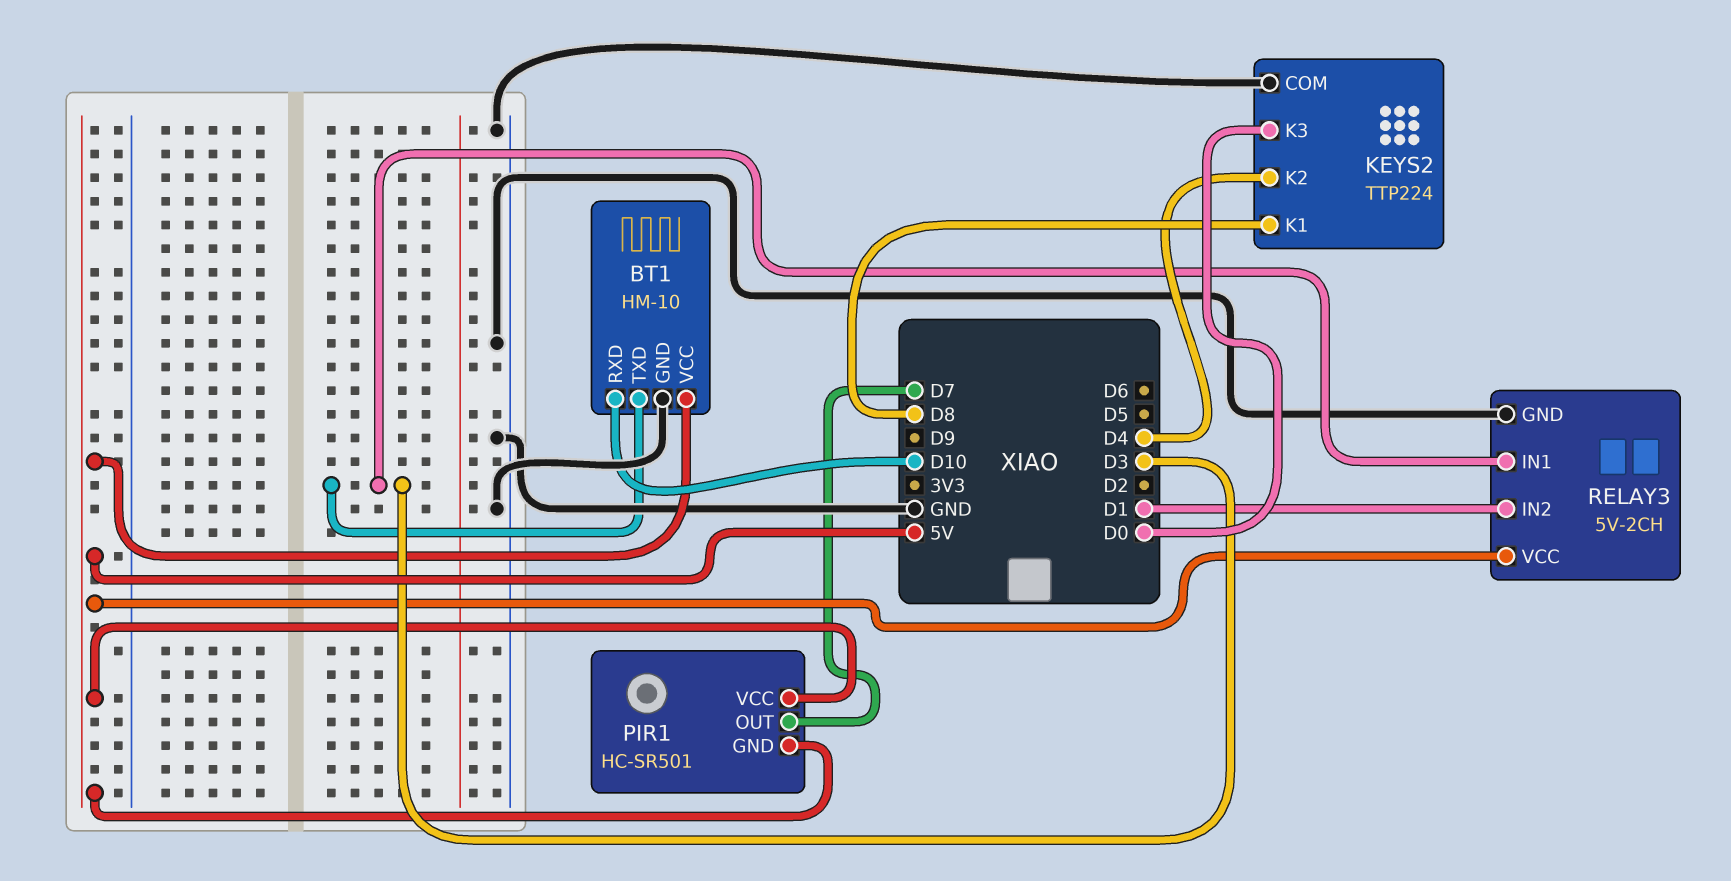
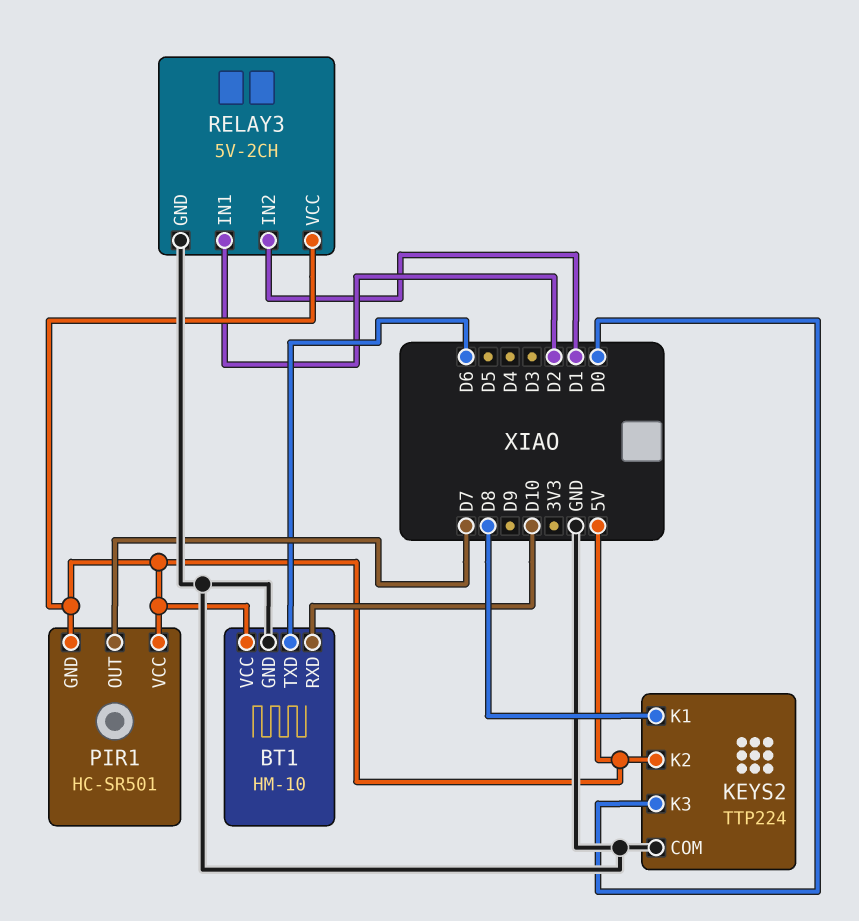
BT1 pin TXD: D3 -> D6
KEYS2 pin K2: D4 -> 5V
RELAY3 pin IN1: D3 -> D2

